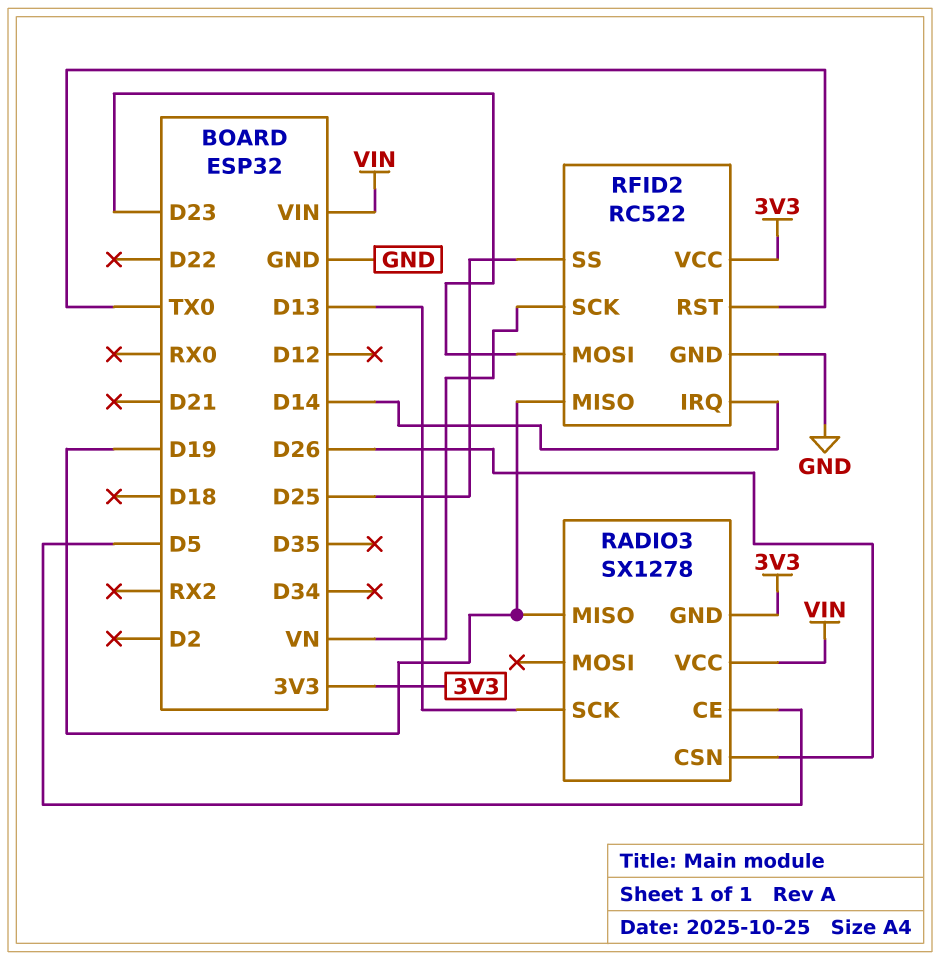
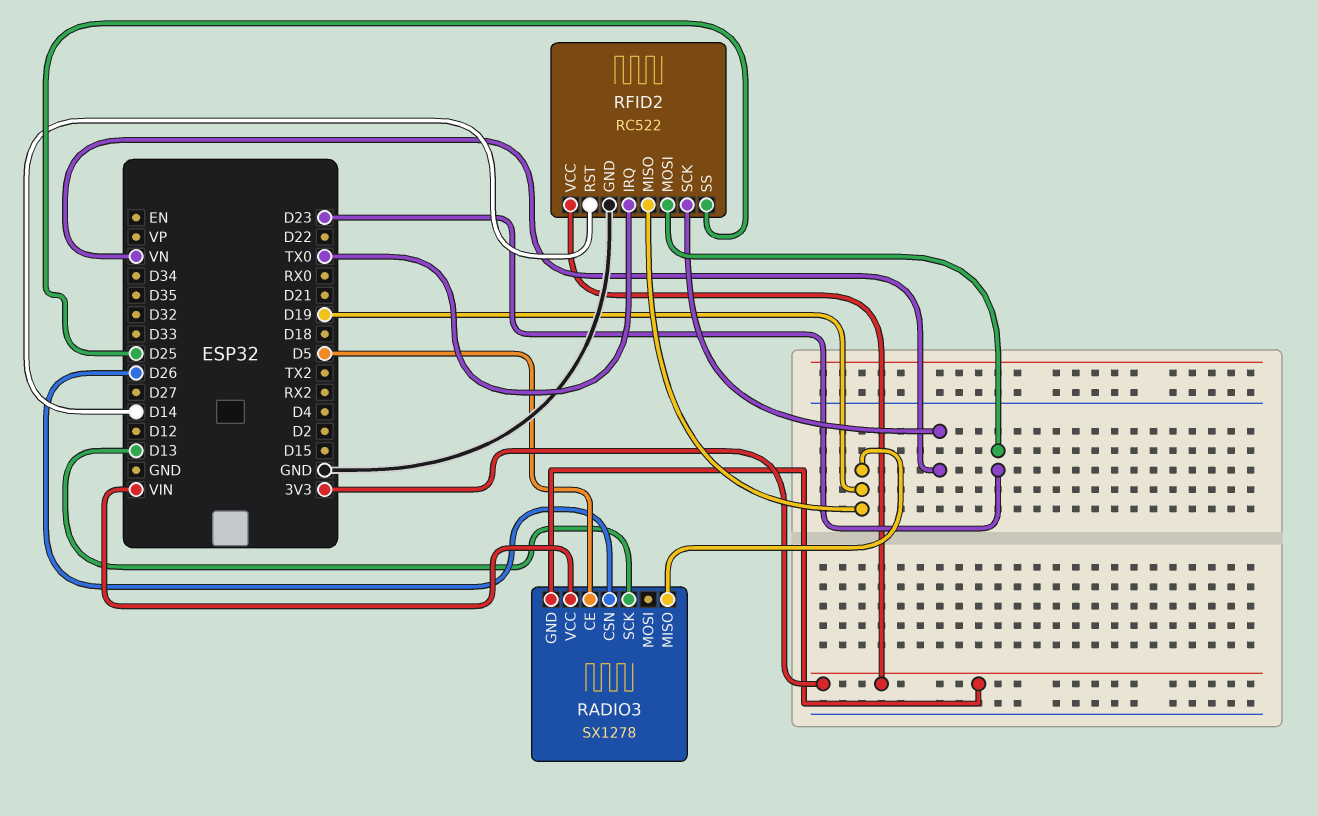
RFID2 pin IRQ: D14 -> TX0
RFID2 pin RST: TX0 -> D14

